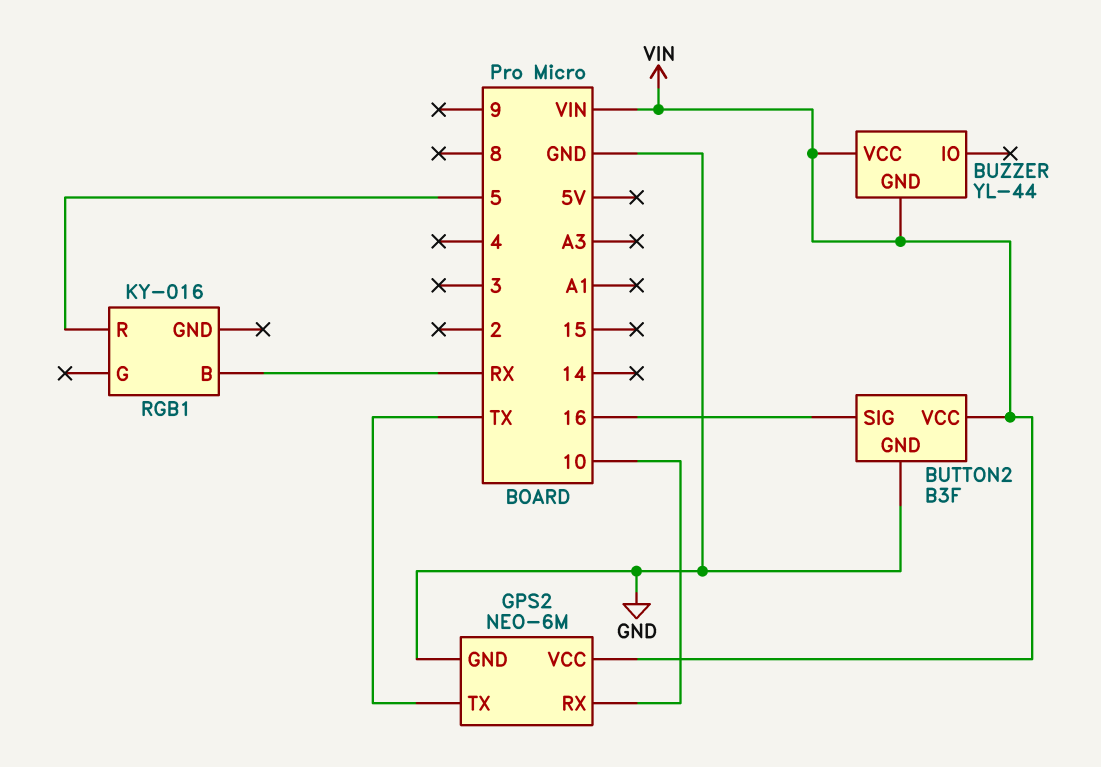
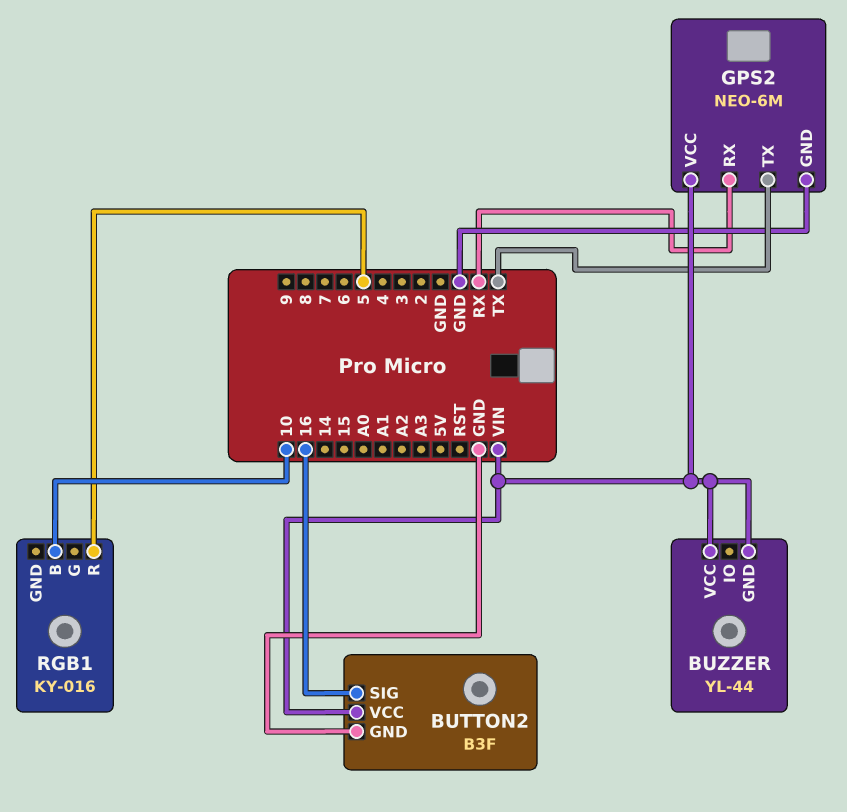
GPS2 pin RX: 10 -> RX
RGB1 pin B: RX -> 10

